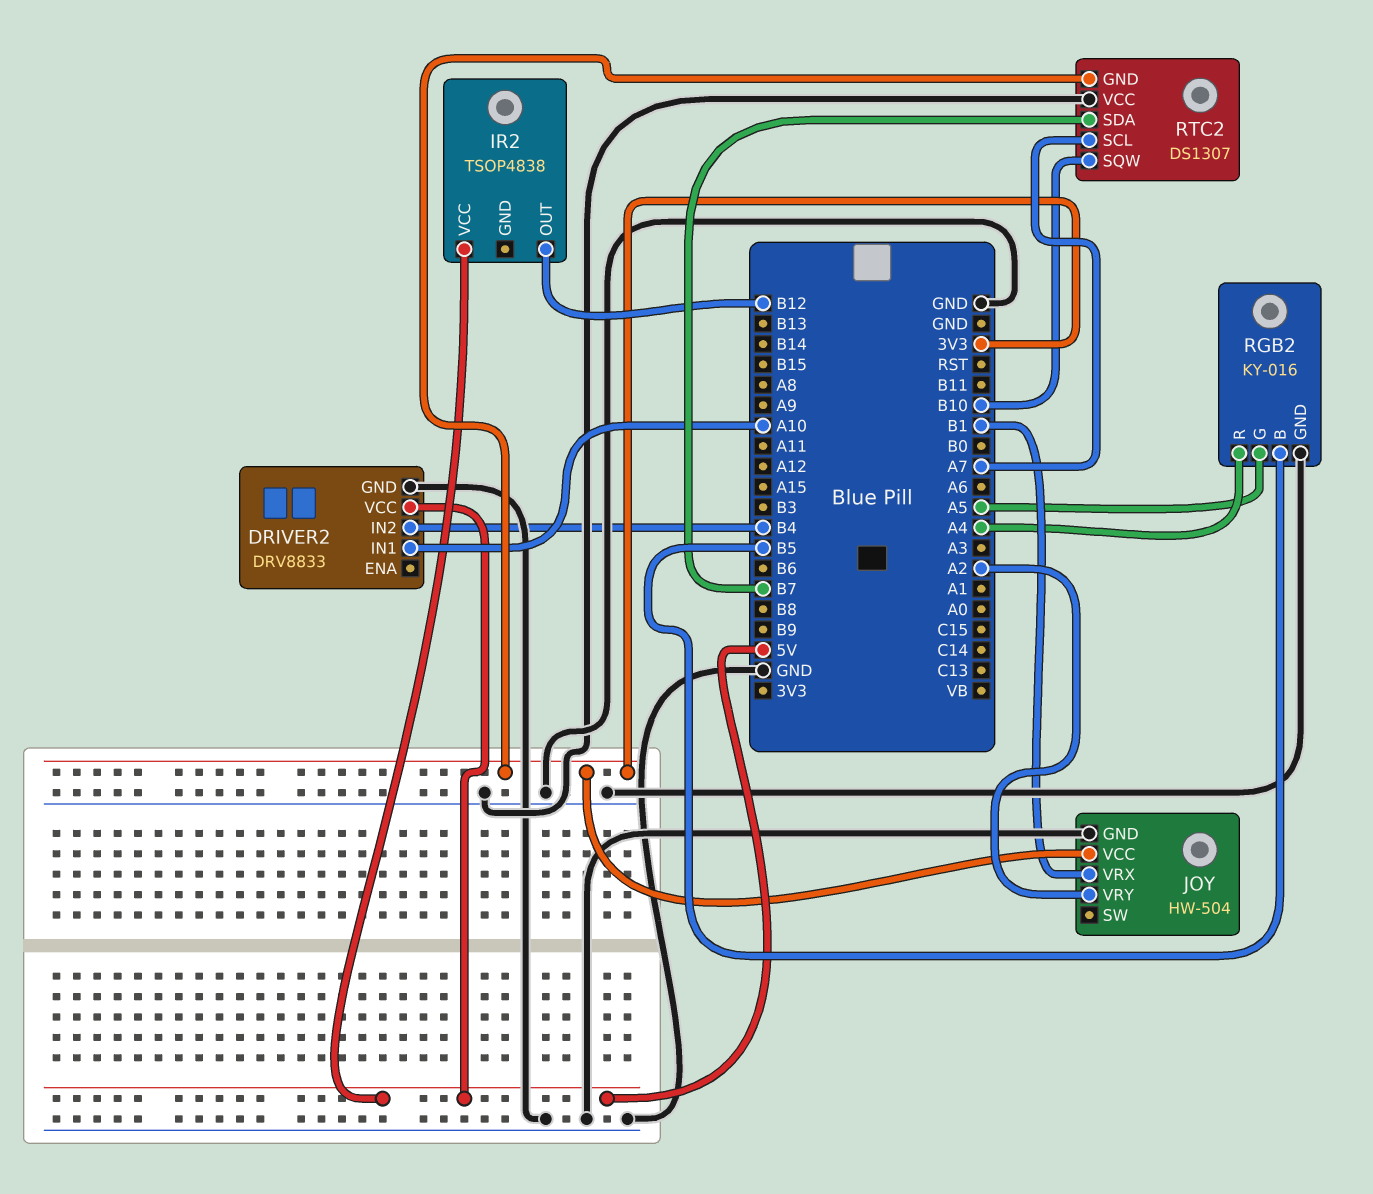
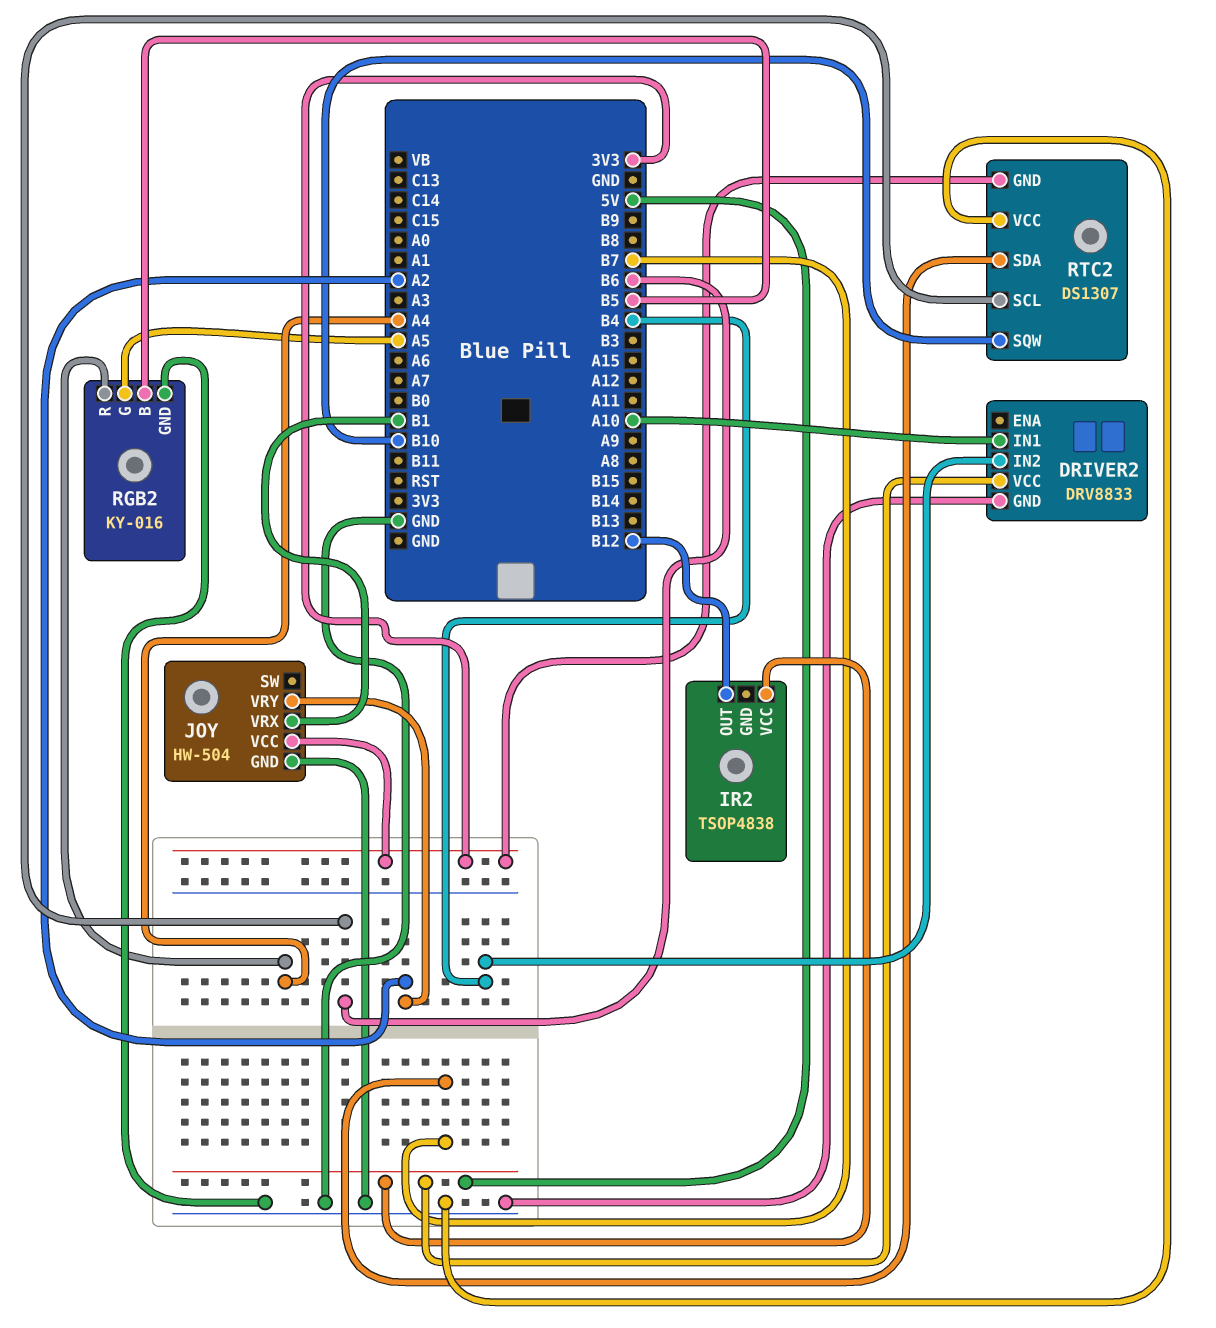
RTC2 pin SCL: A7 -> B6

